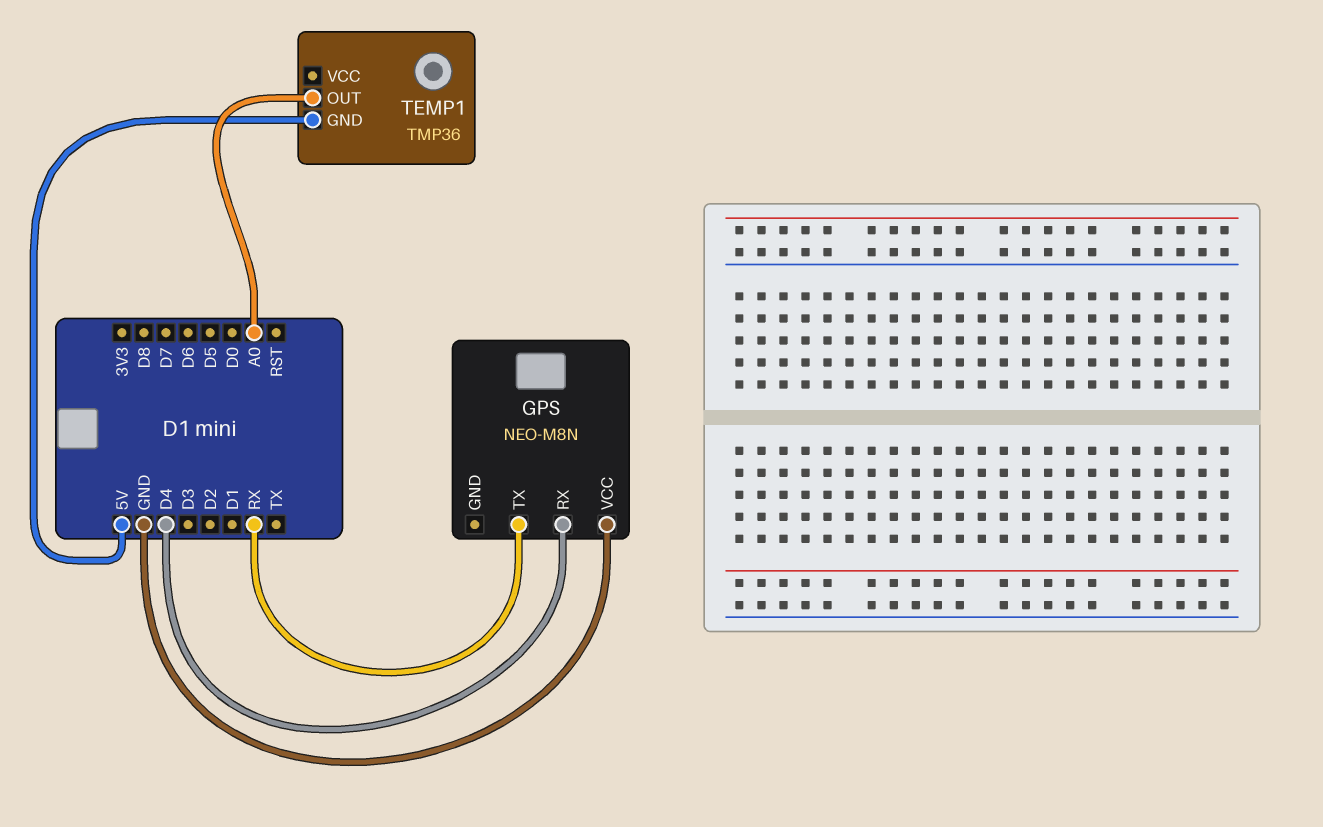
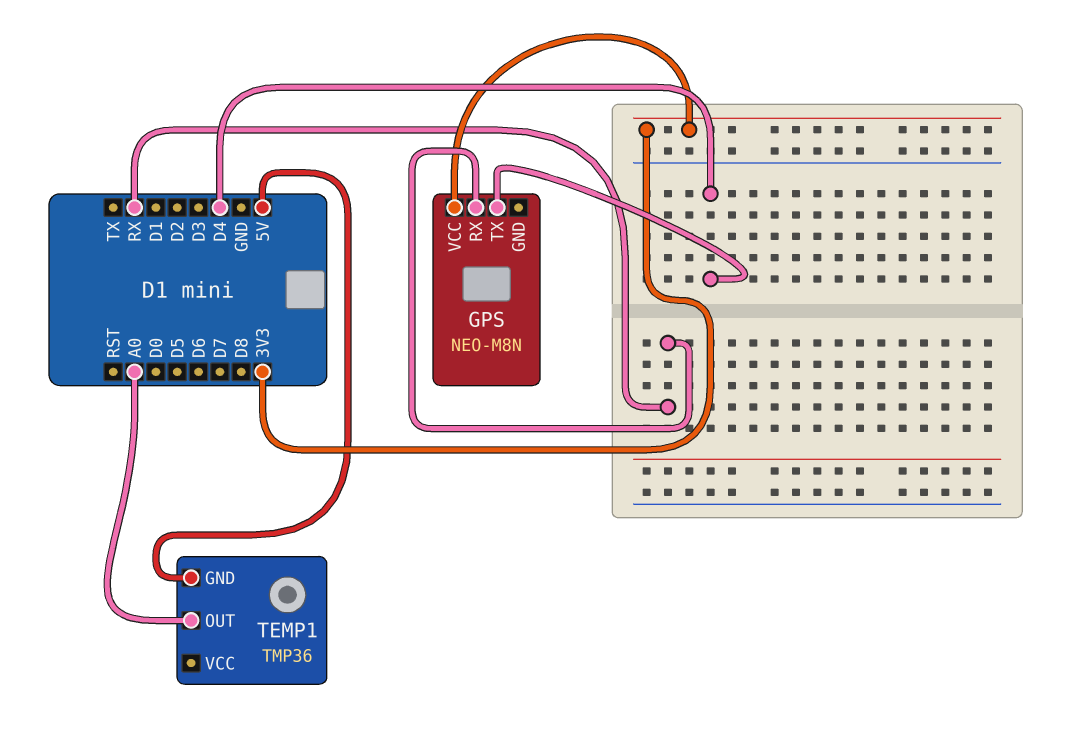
GPS pin RX: D4 -> RX
GPS pin TX: RX -> D4
GPS pin VCC: GND -> 3V3

